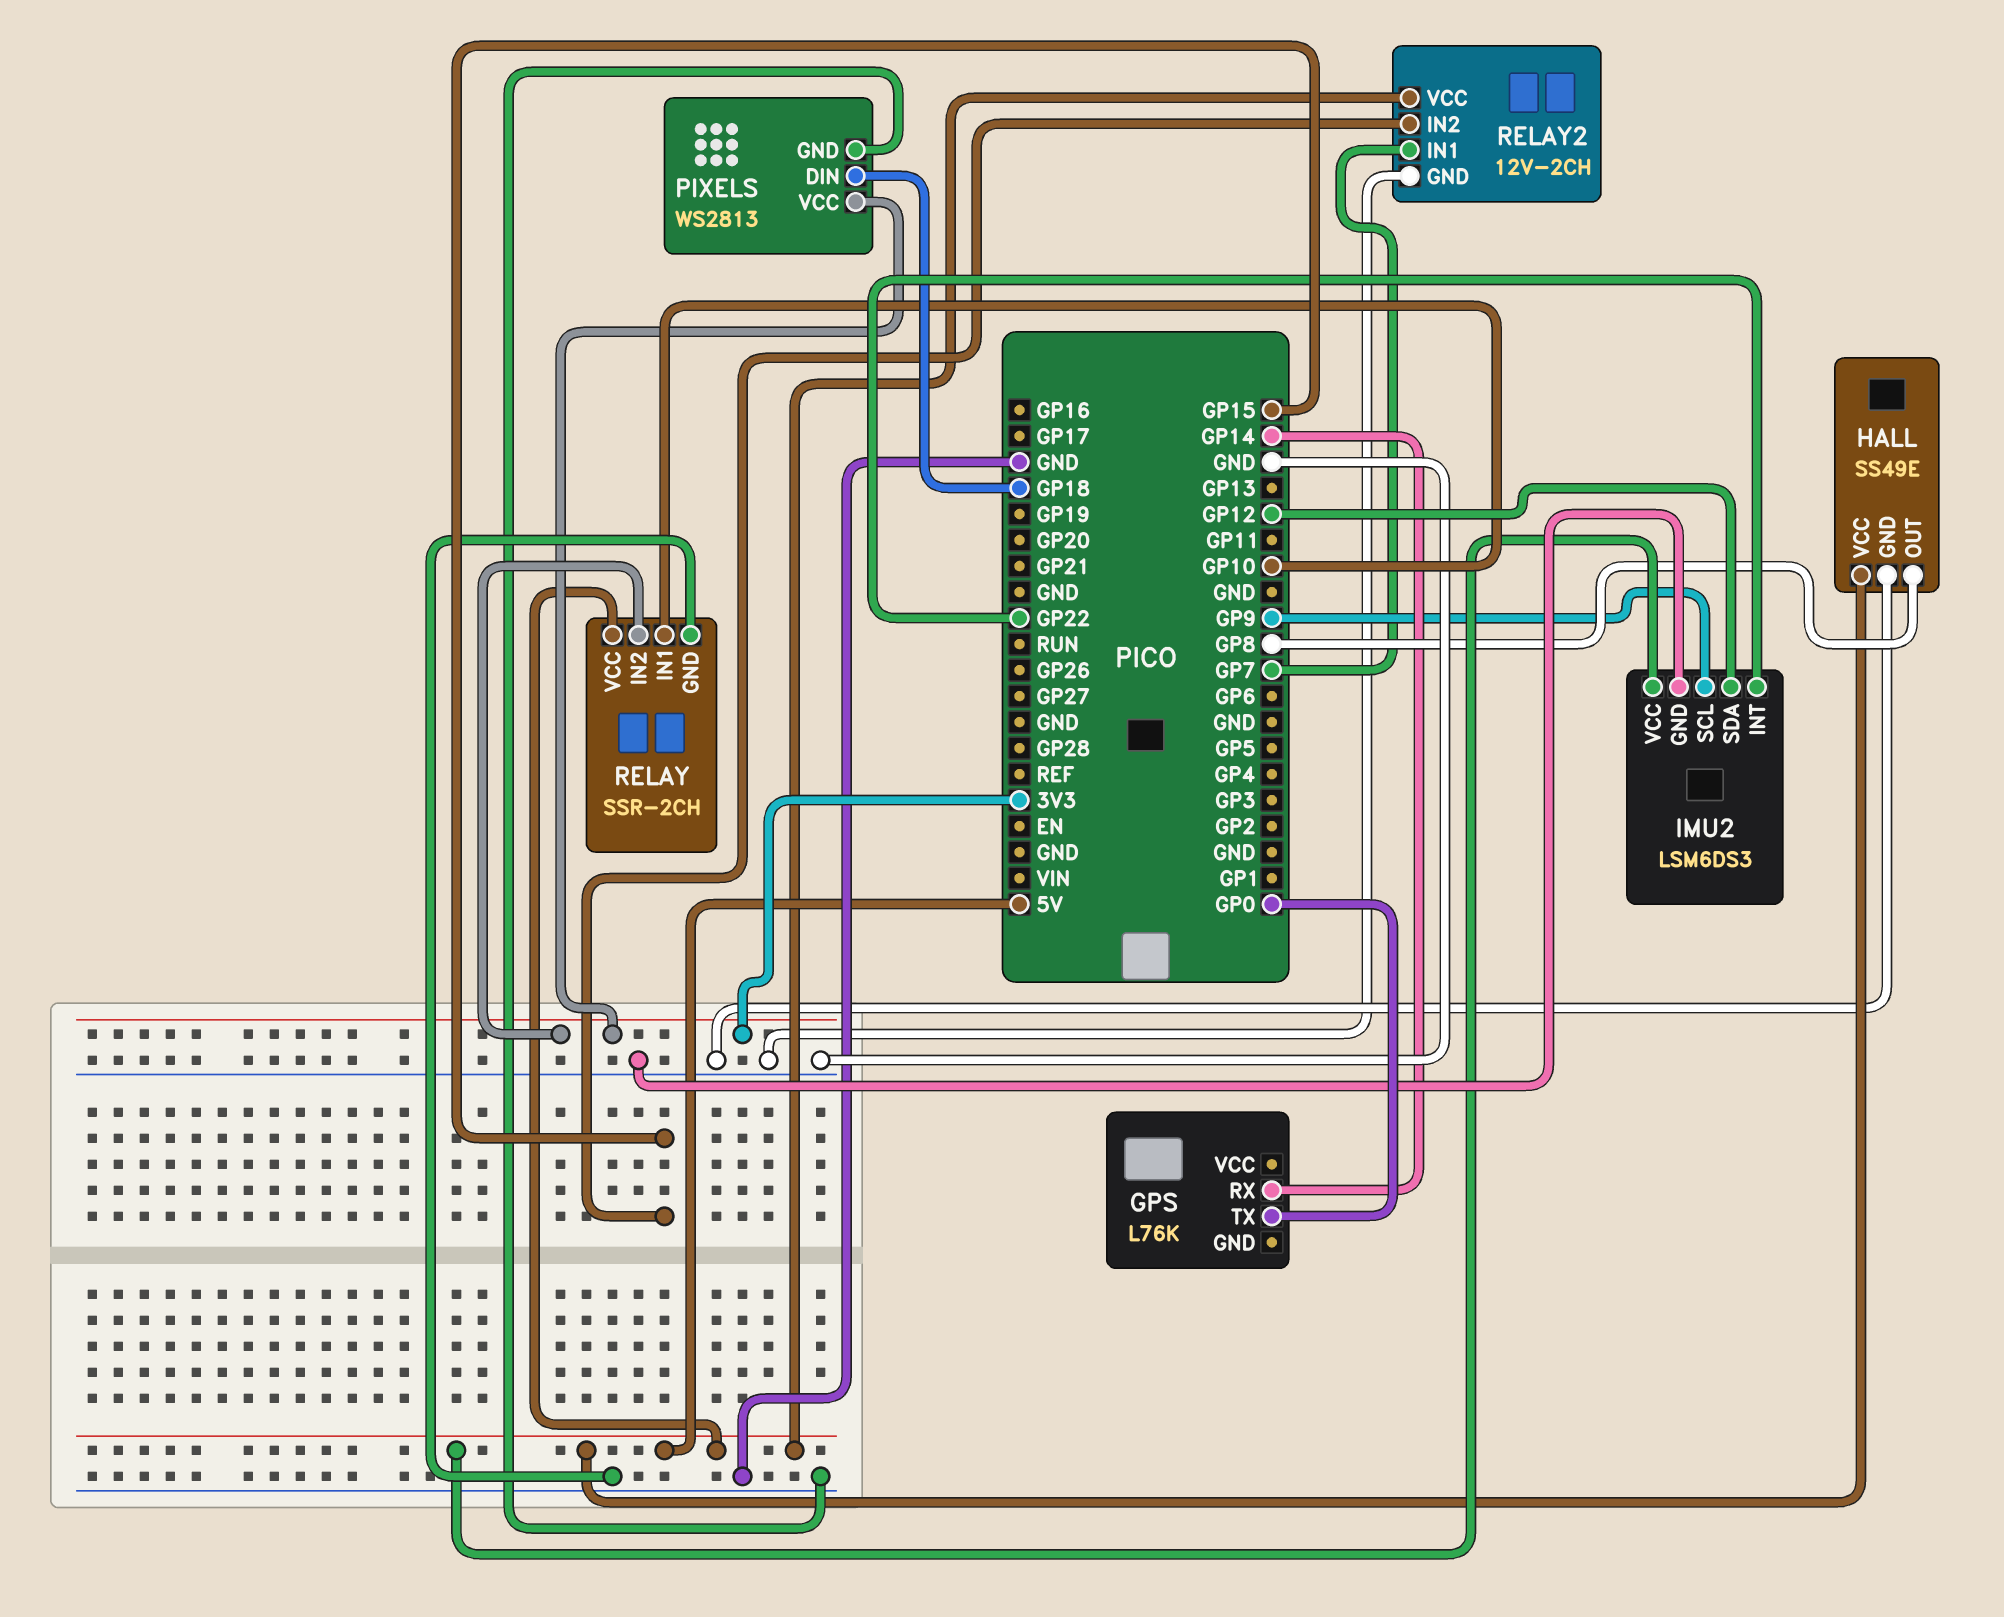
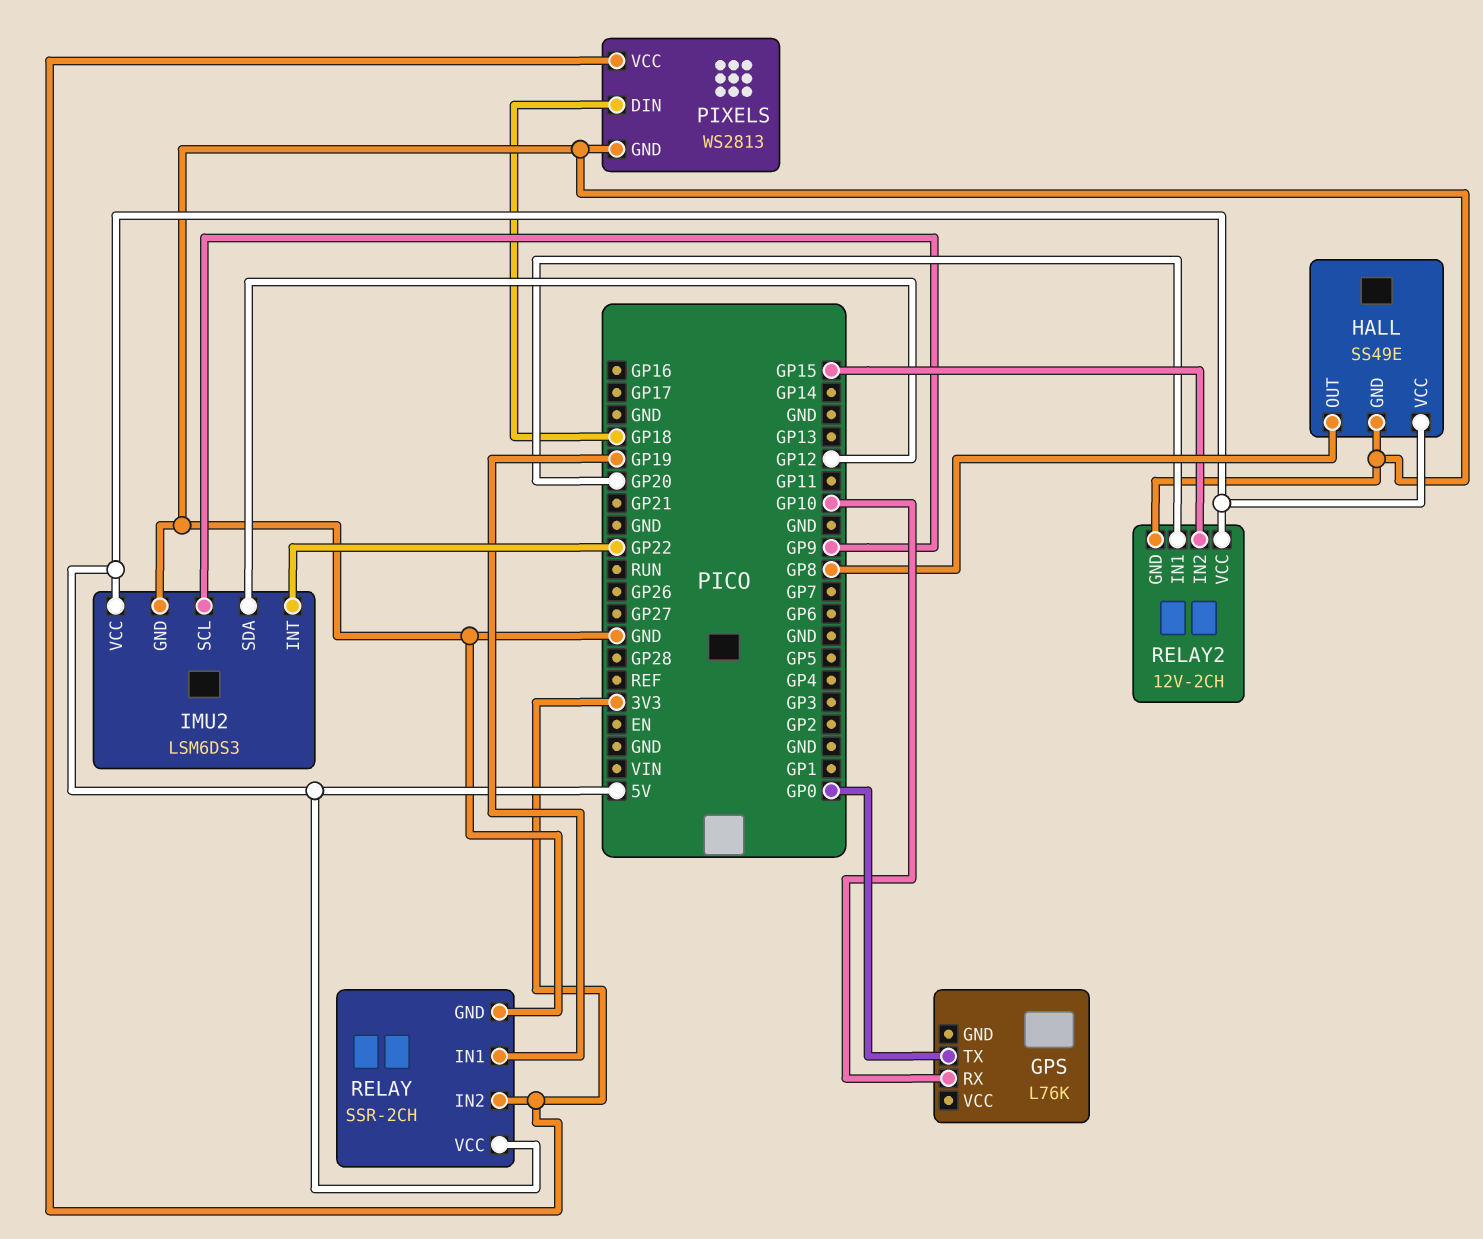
GPS pin RX: GP14 -> GP10
RELAY pin IN1: GP10 -> GP19
RELAY2 pin IN1: GP7 -> GP20

